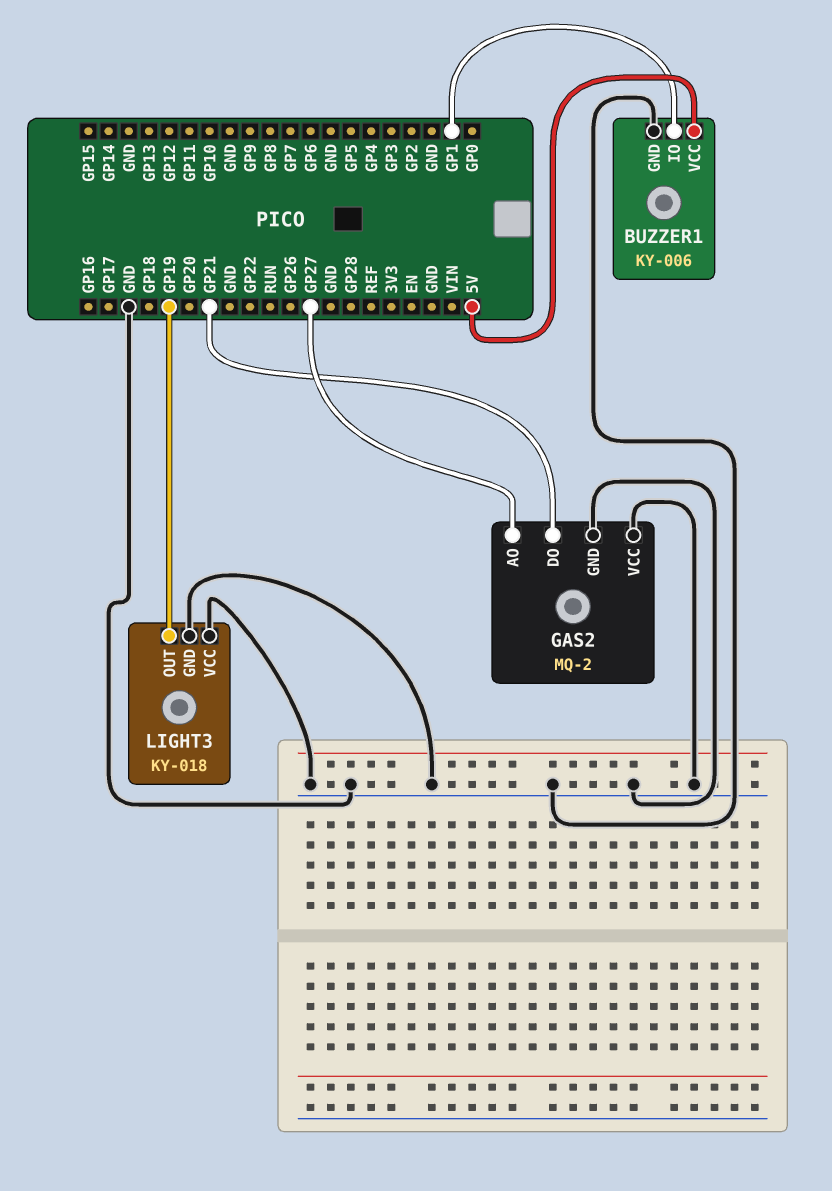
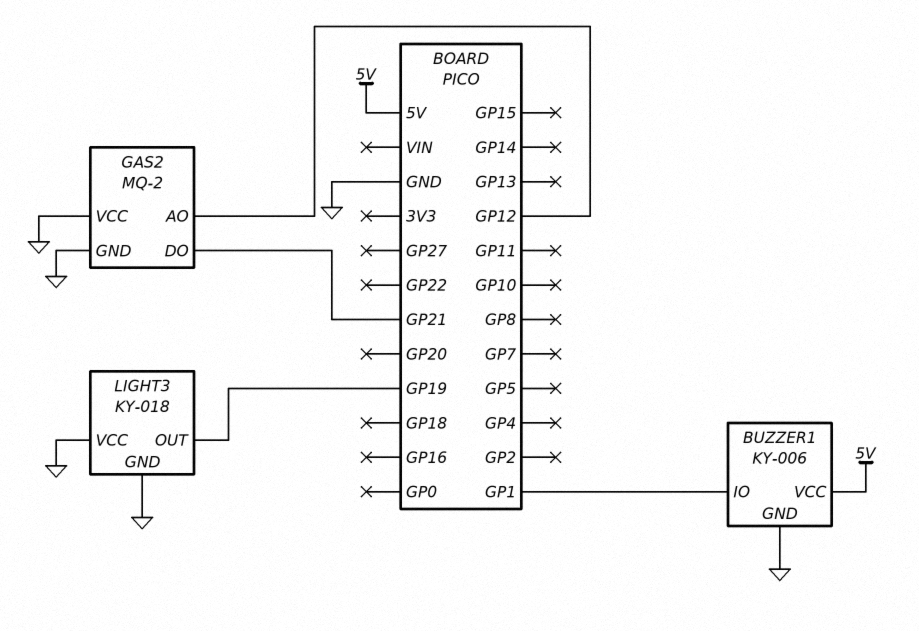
GAS2 pin AO: GP27 -> GP12

